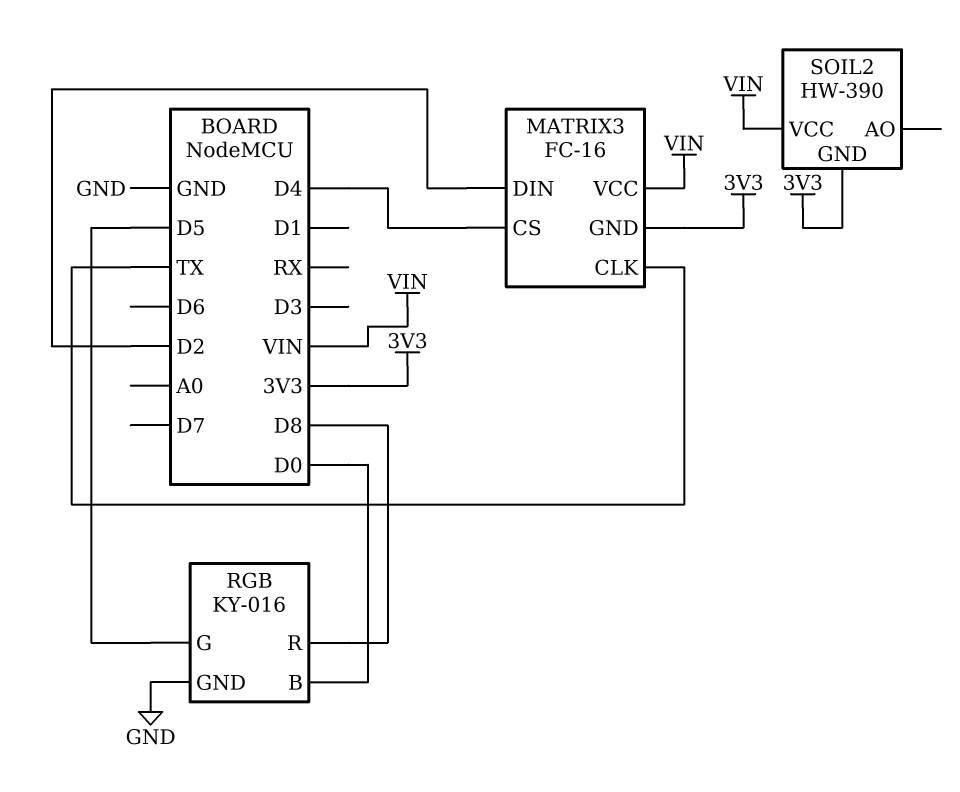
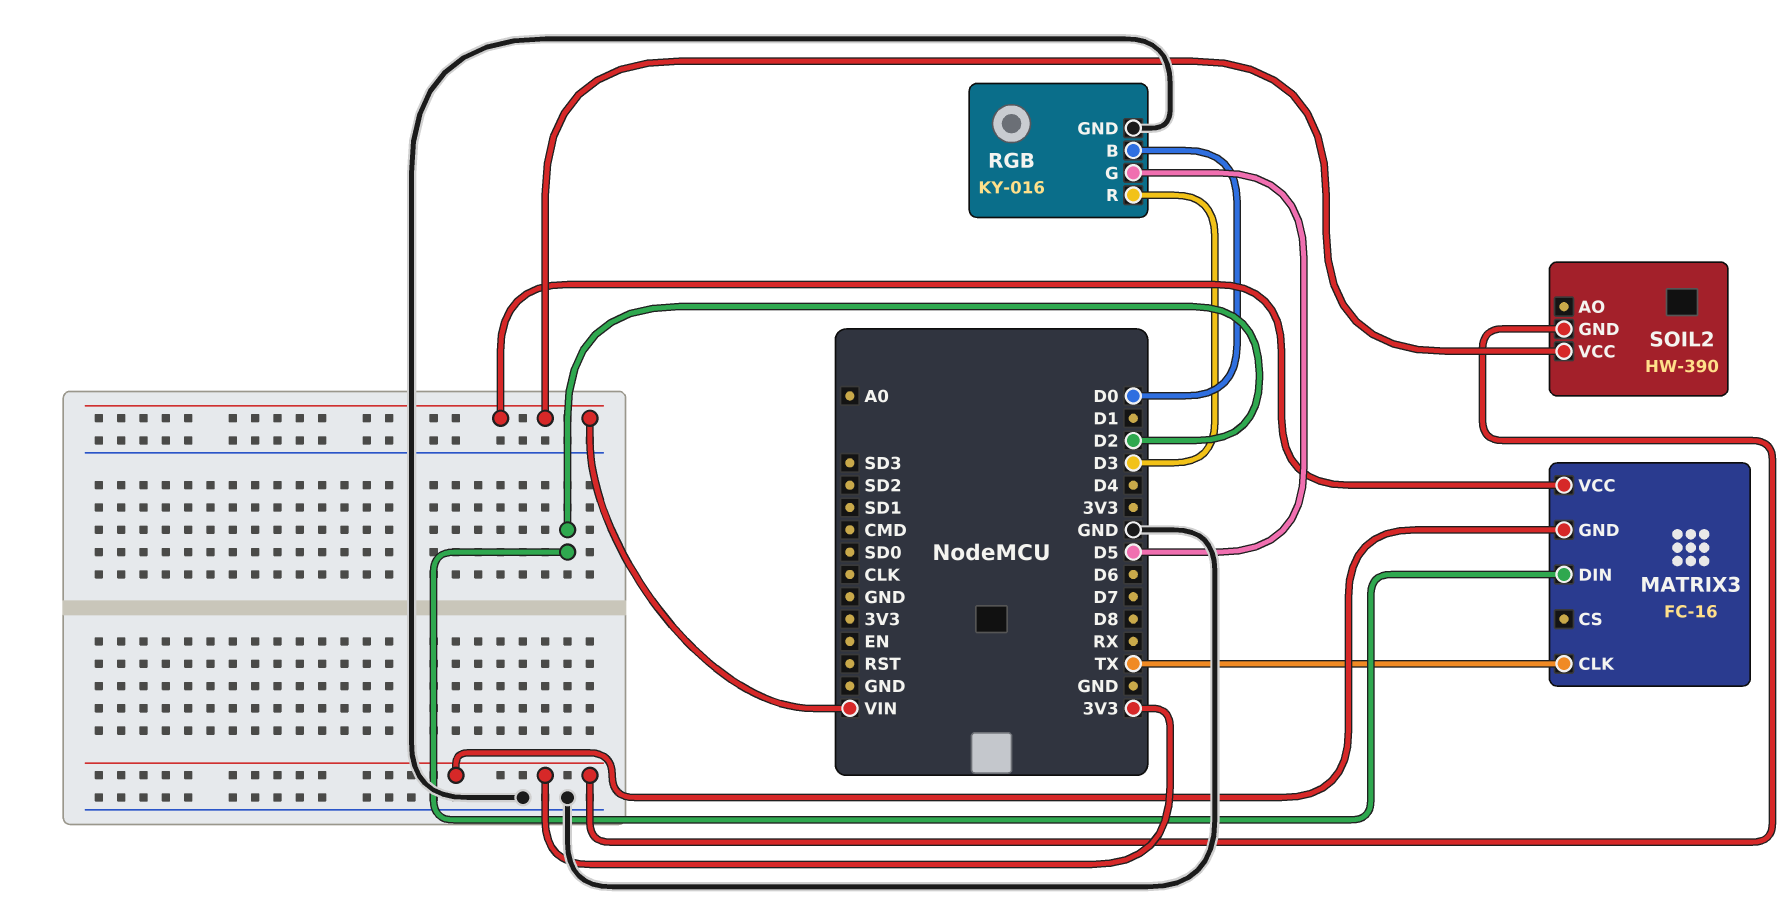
MATRIX3 pin CS: D4 -> none
RGB pin R: D8 -> D3

